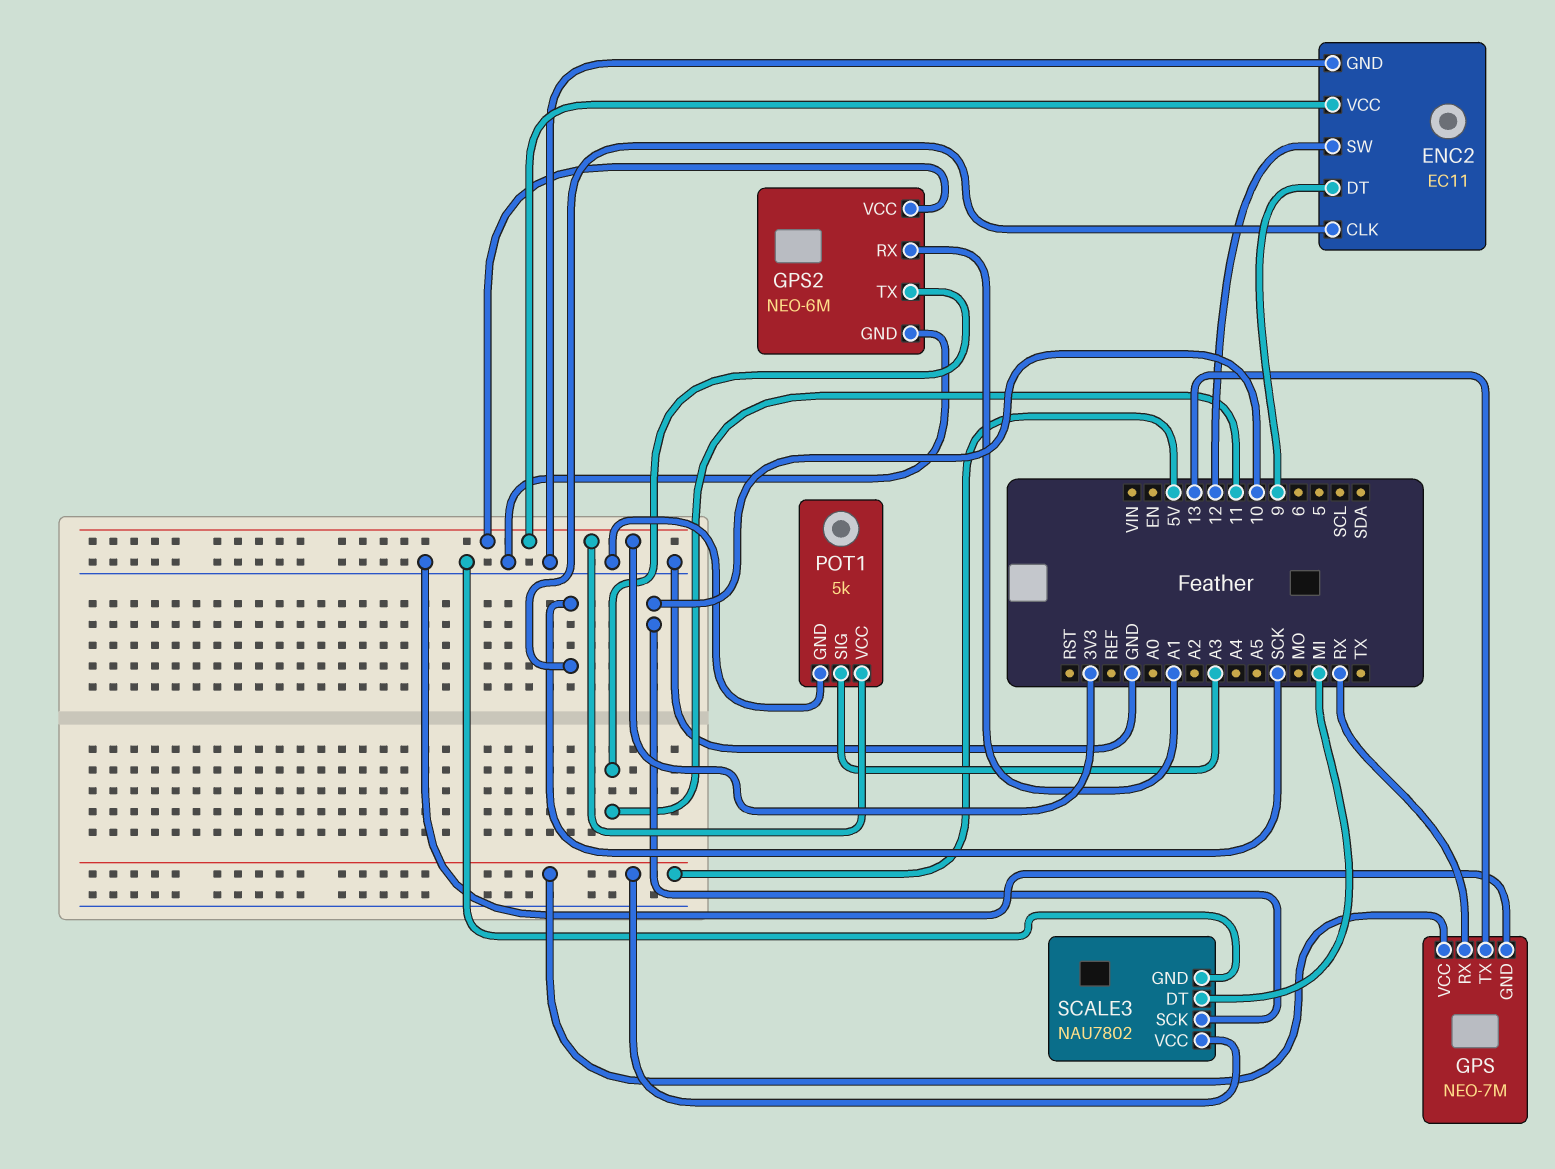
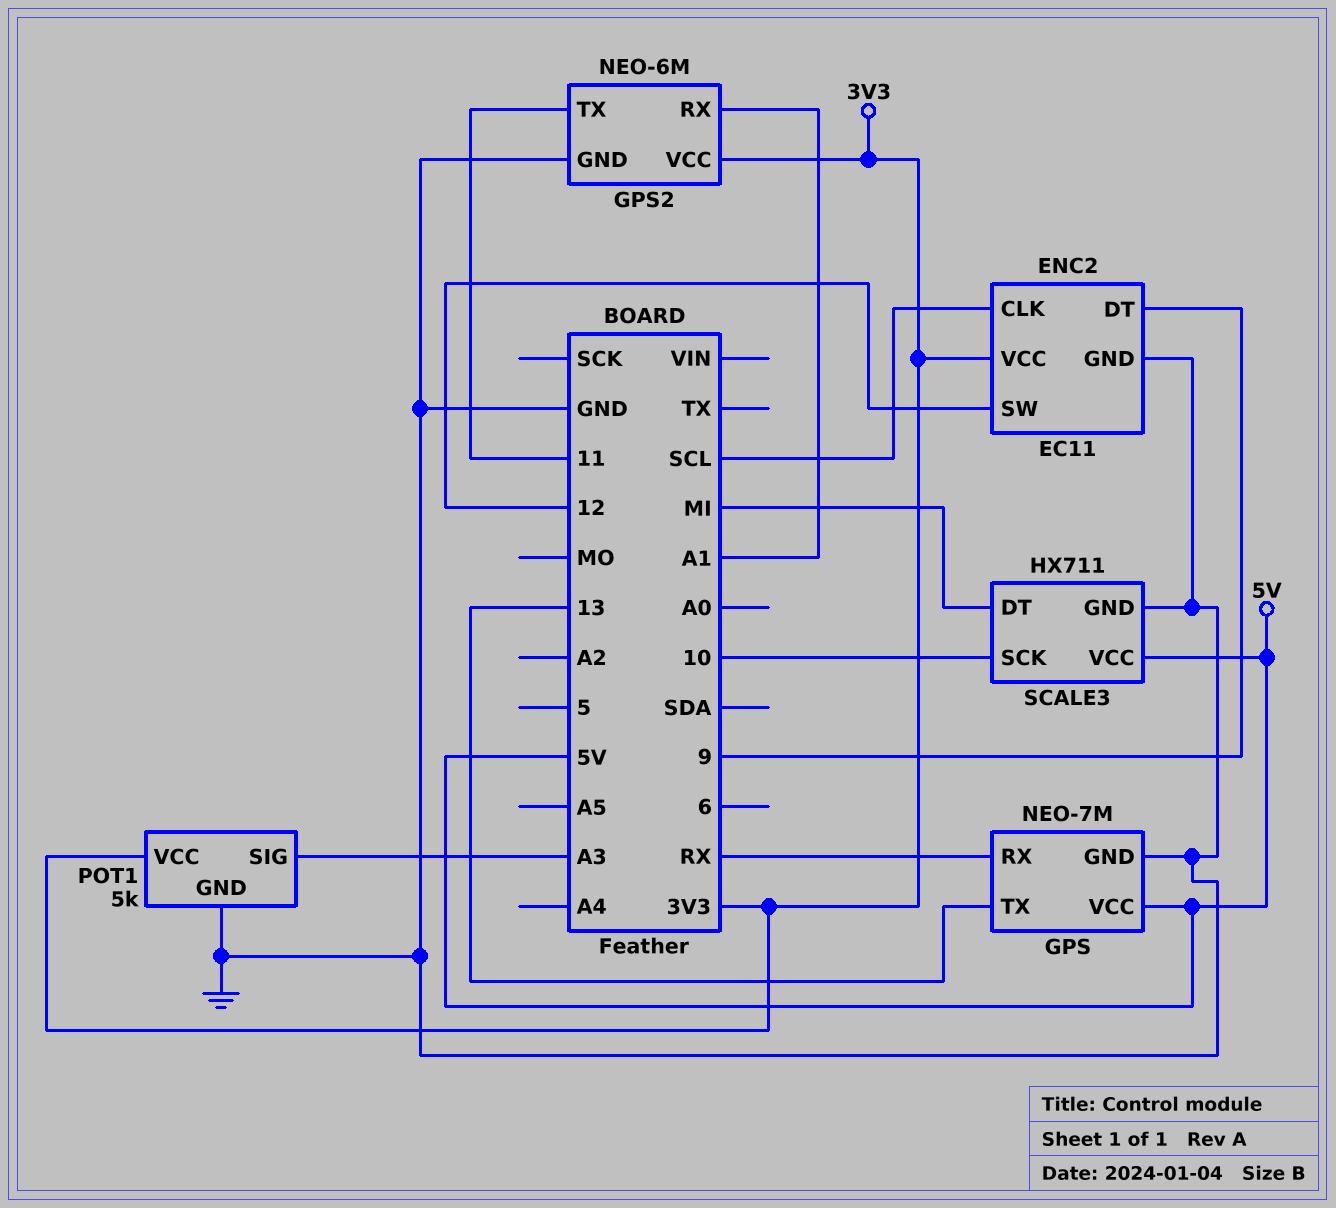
ENC2 pin CLK: SCK -> SCL
SCALE3: NAU7802 -> HX711

